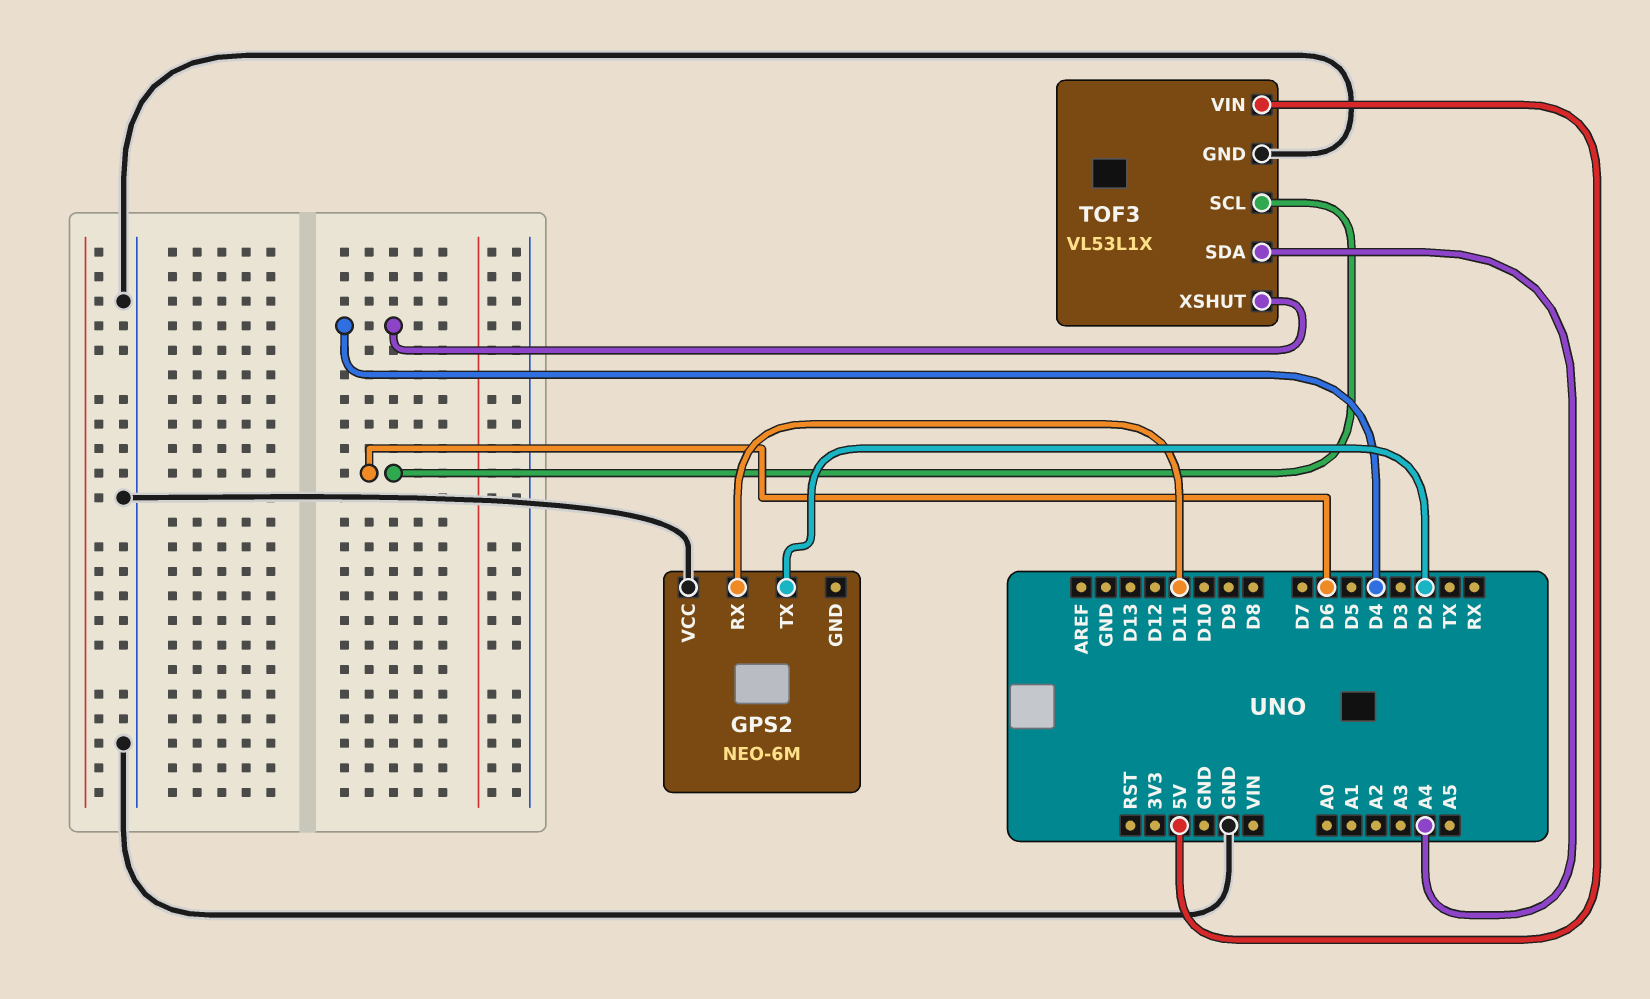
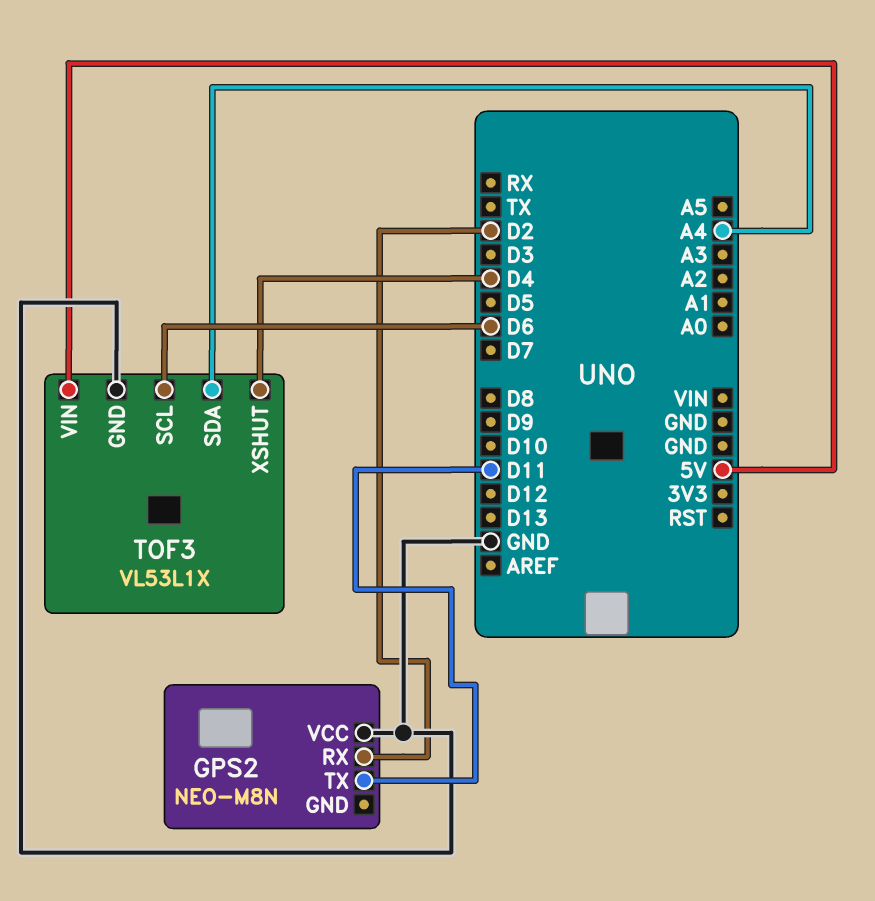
GPS2: NEO-6M -> NEO-M8N
GPS2 pin RX: D11 -> D2
GPS2 pin TX: D2 -> D11

